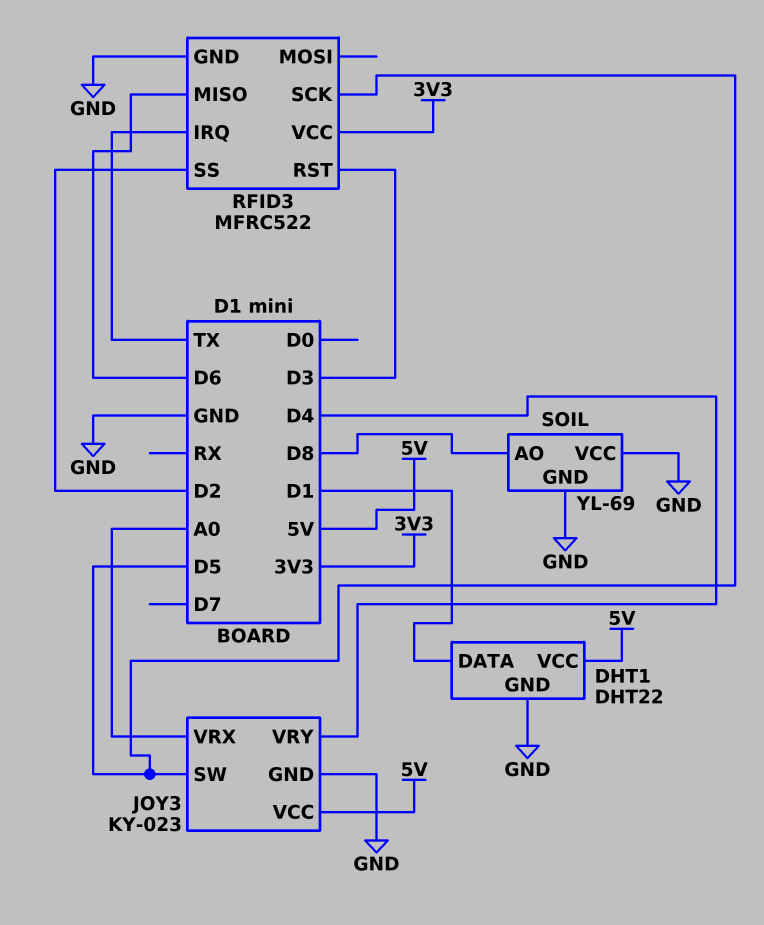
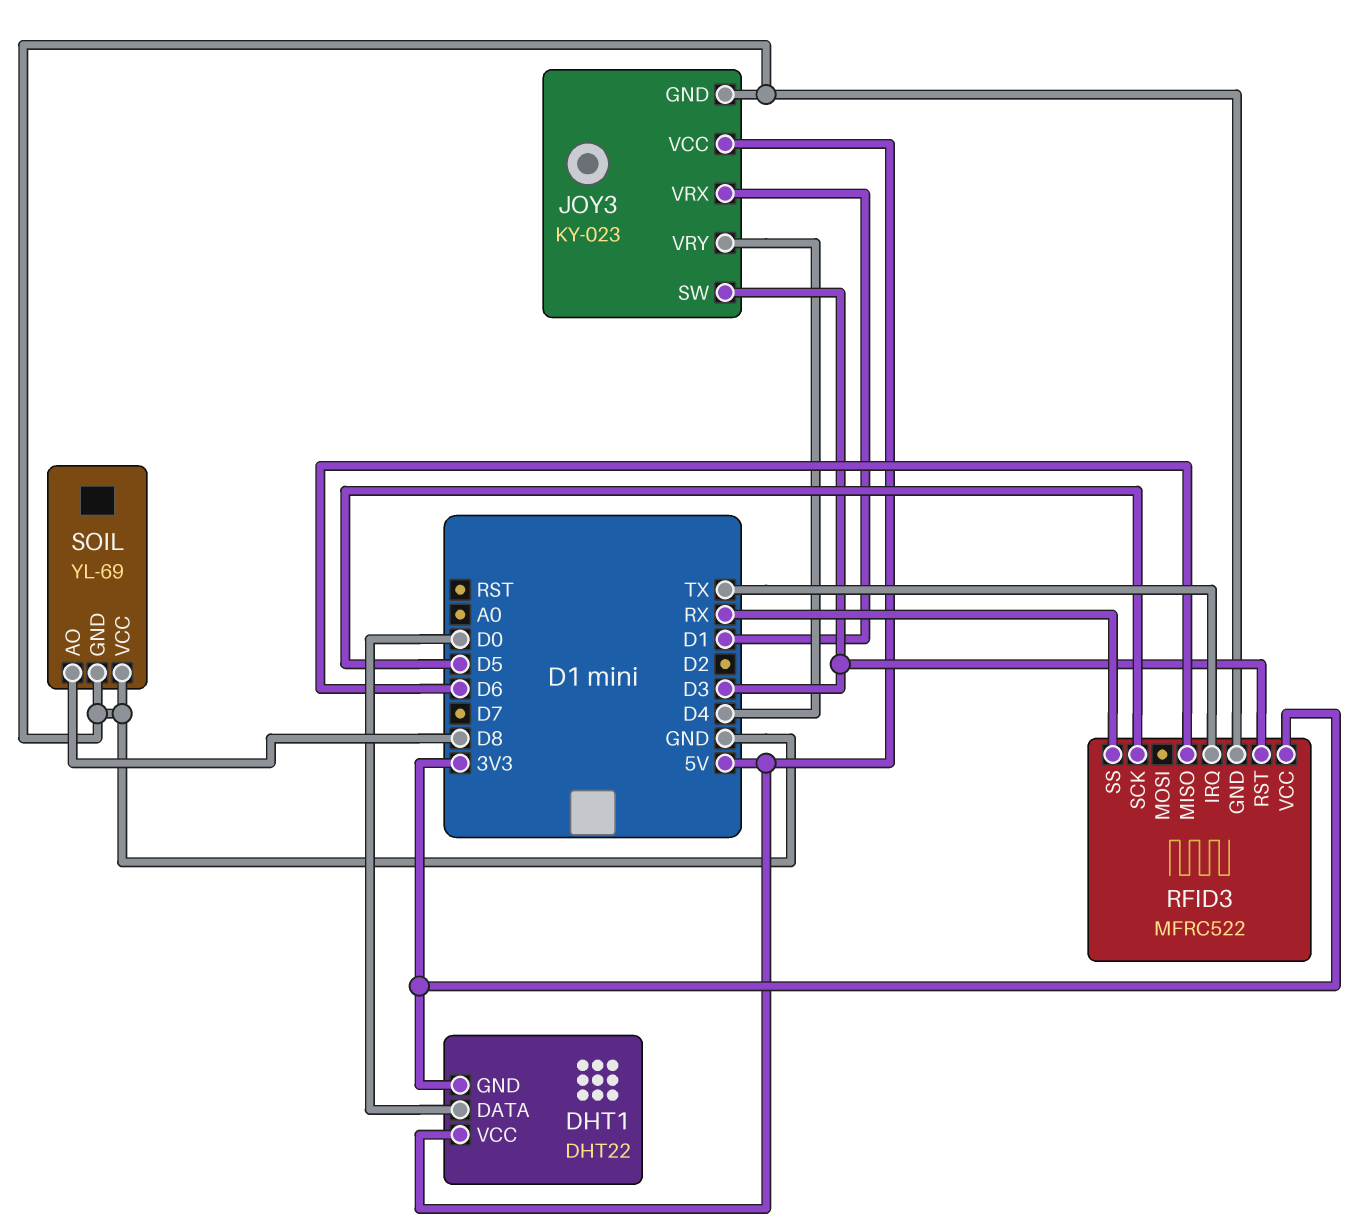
DHT1 pin DATA: D1 -> D0
DHT1 pin GND: GND -> 3V3
JOY3 pin SW: D5 -> D3
JOY3 pin VRX: A0 -> D1
RFID3 pin SS: D2 -> RX

